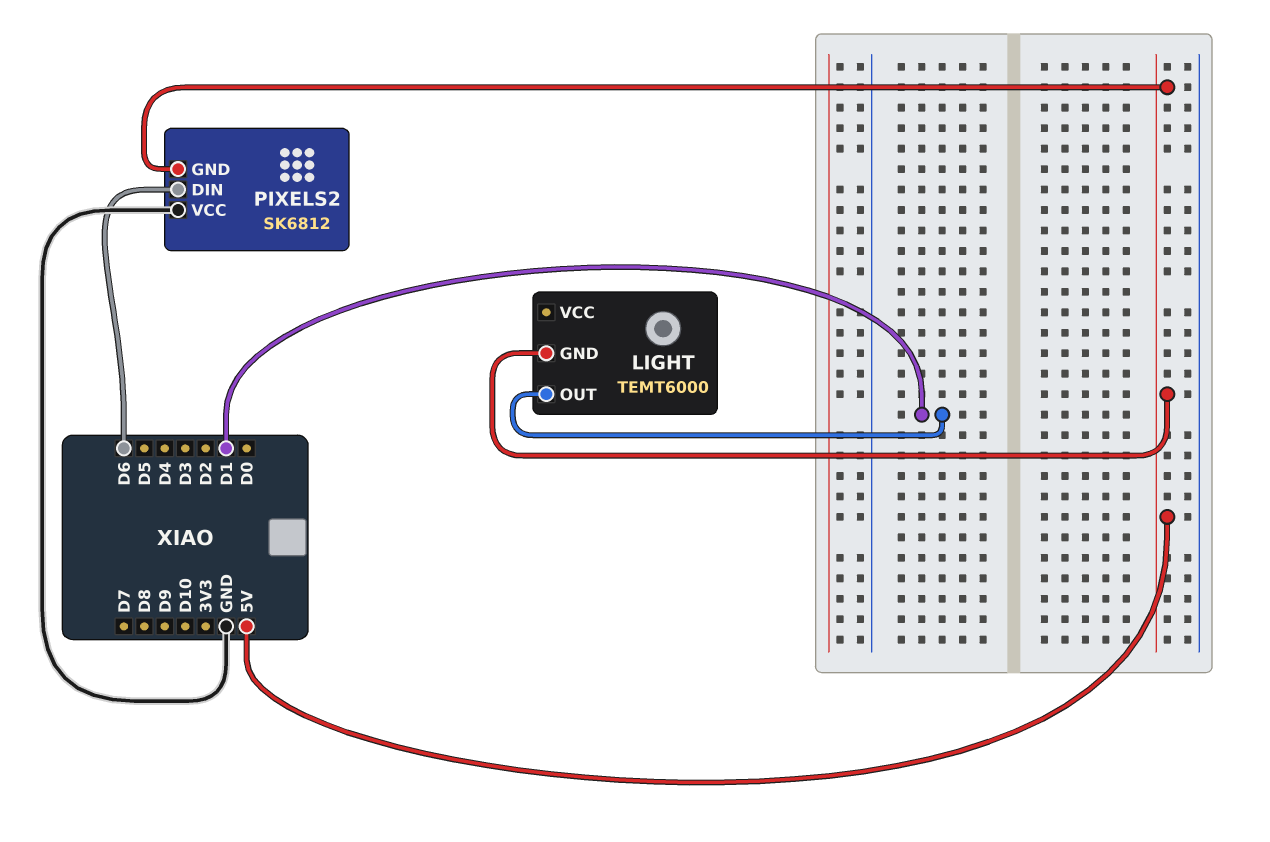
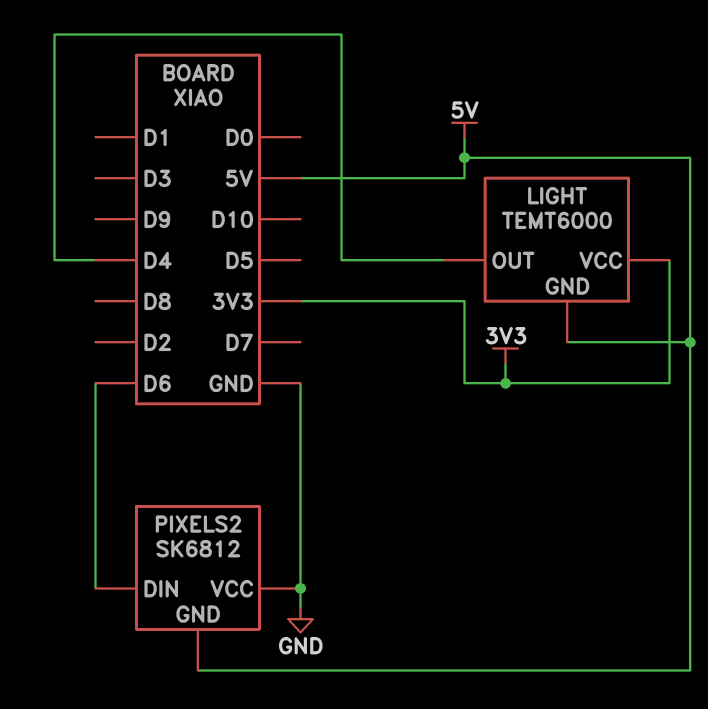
LIGHT pin OUT: D1 -> D4
LIGHT pin VCC: none -> 3V3

